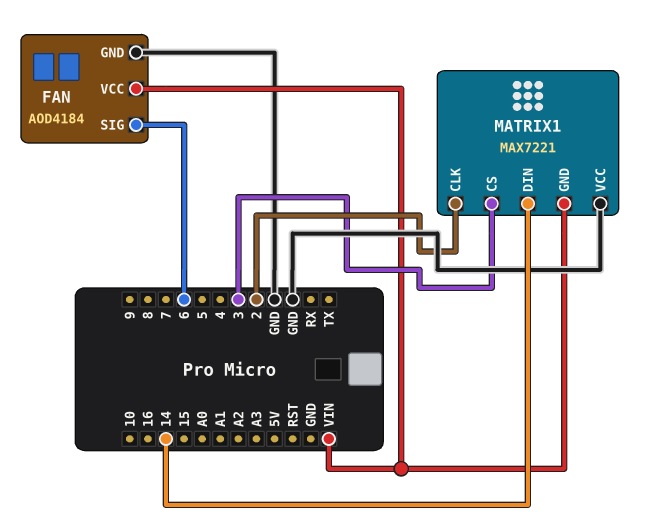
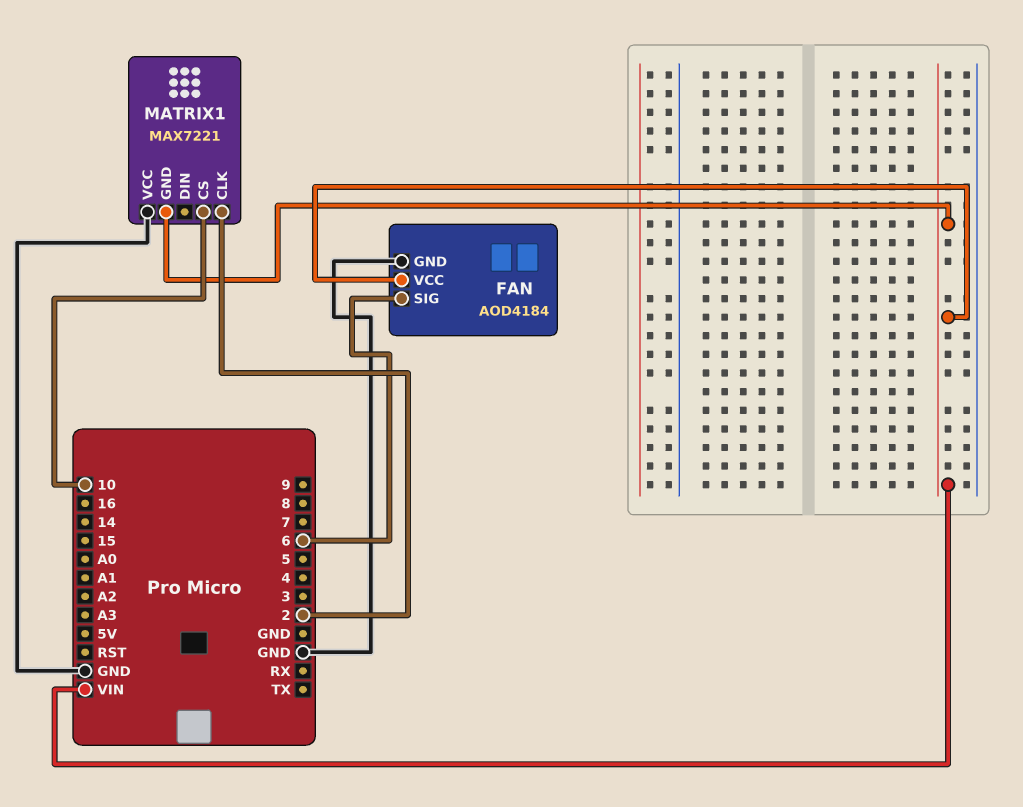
MATRIX1 pin CS: 3 -> 10
MATRIX1 pin DIN: 14 -> none

